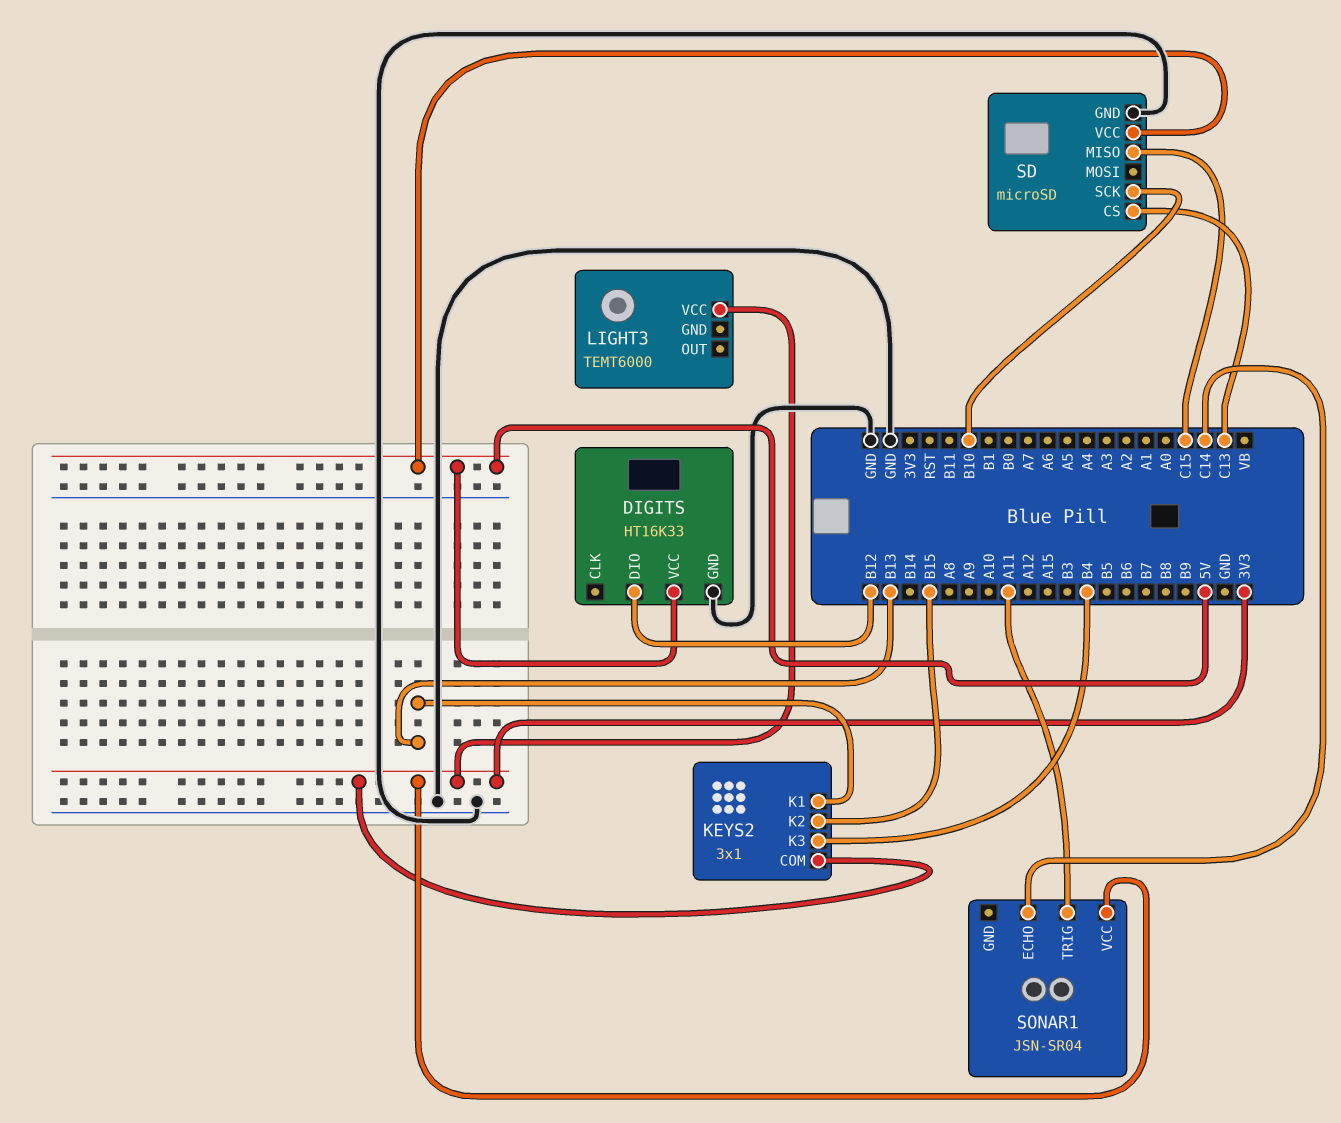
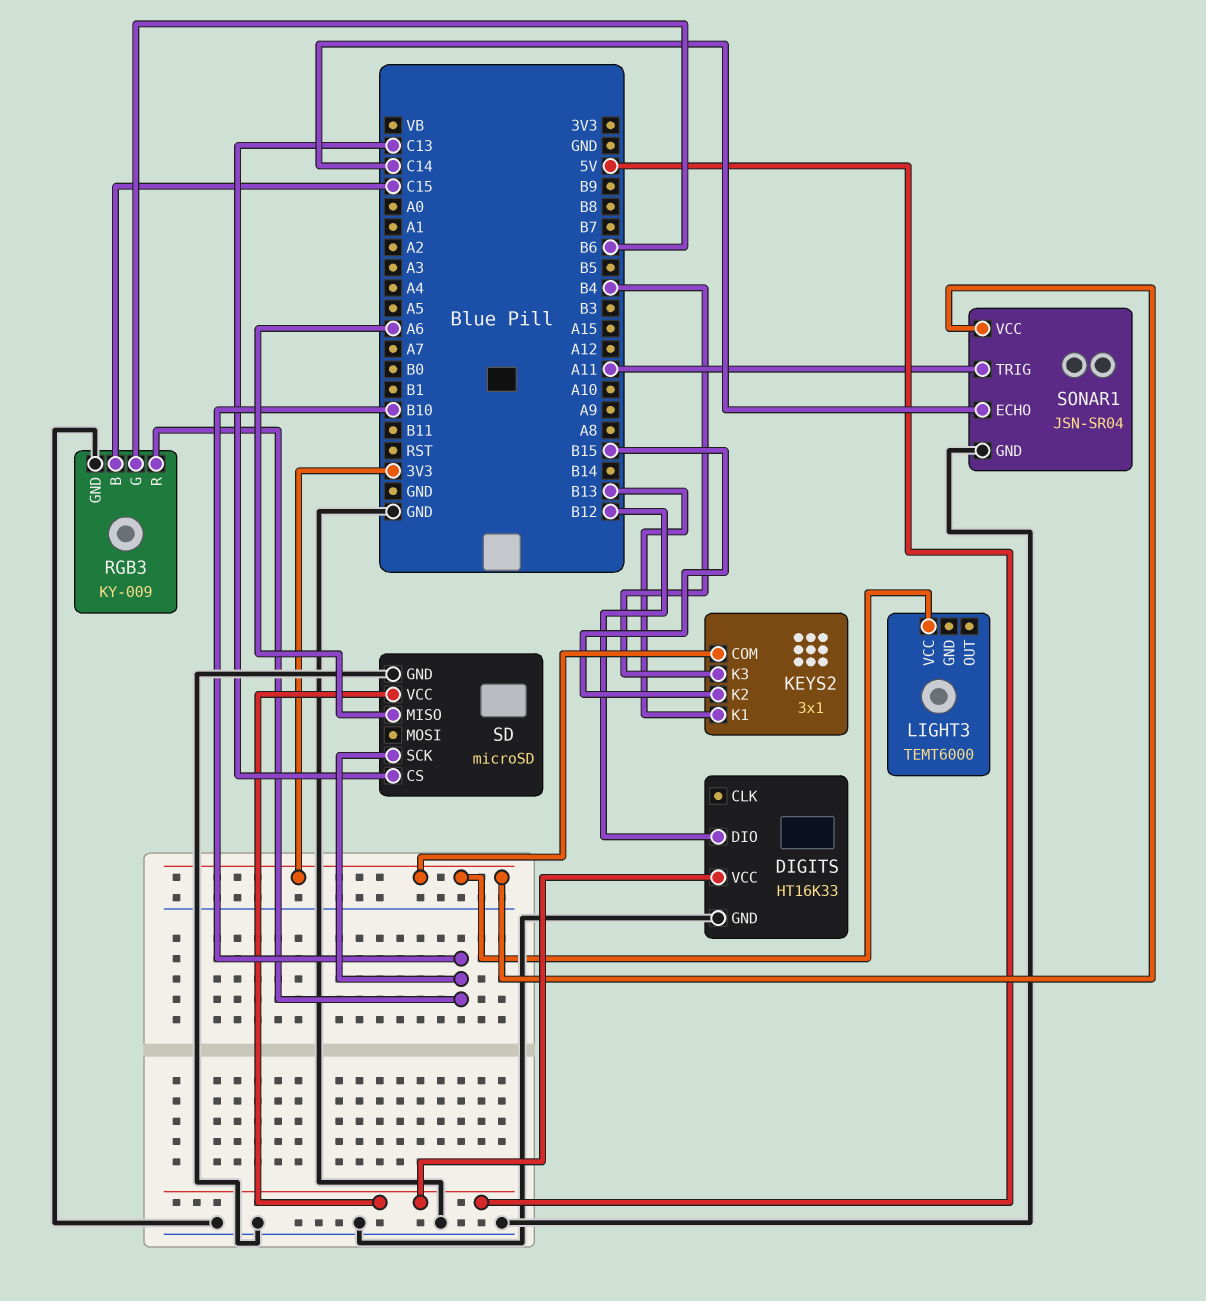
RGB3: none -> KY-009
RGB3 pin B: none -> C15
RGB3 pin G: none -> B6
RGB3 pin GND: none -> GND
RGB3 pin R: none -> B10
SD pin MISO: C15 -> A6
SONAR1 pin GND: none -> GND

